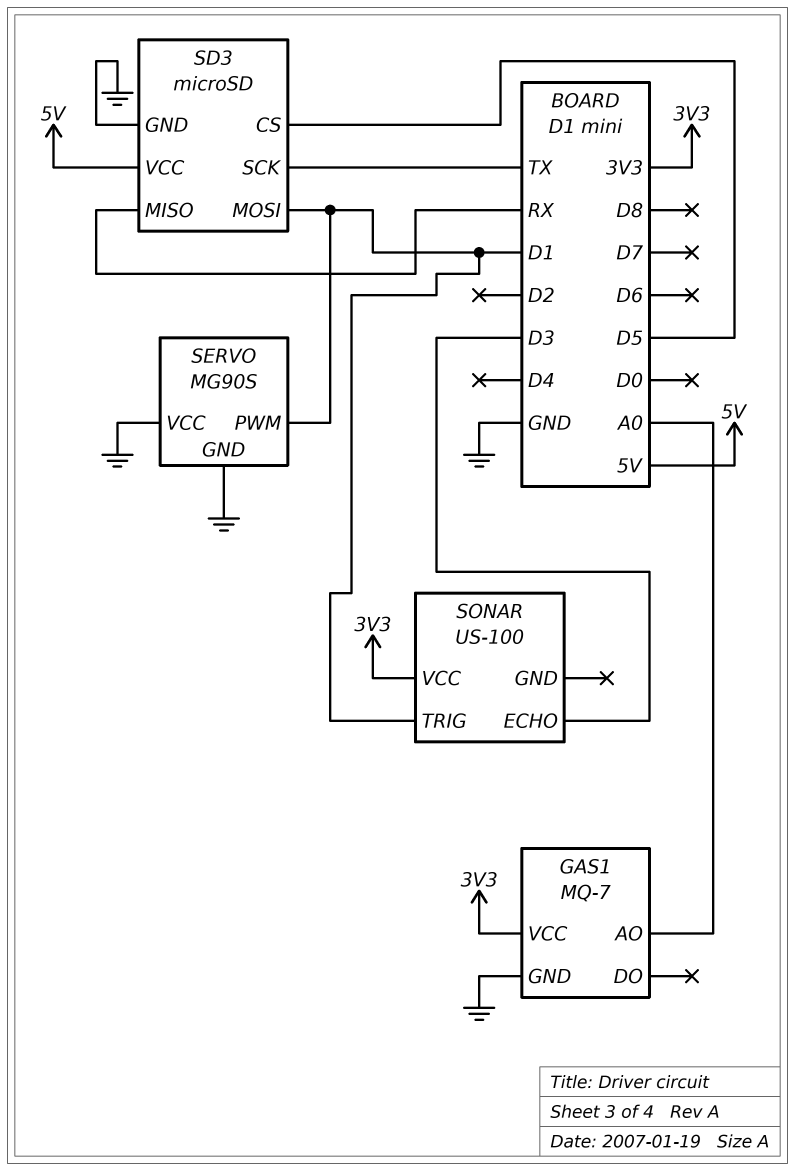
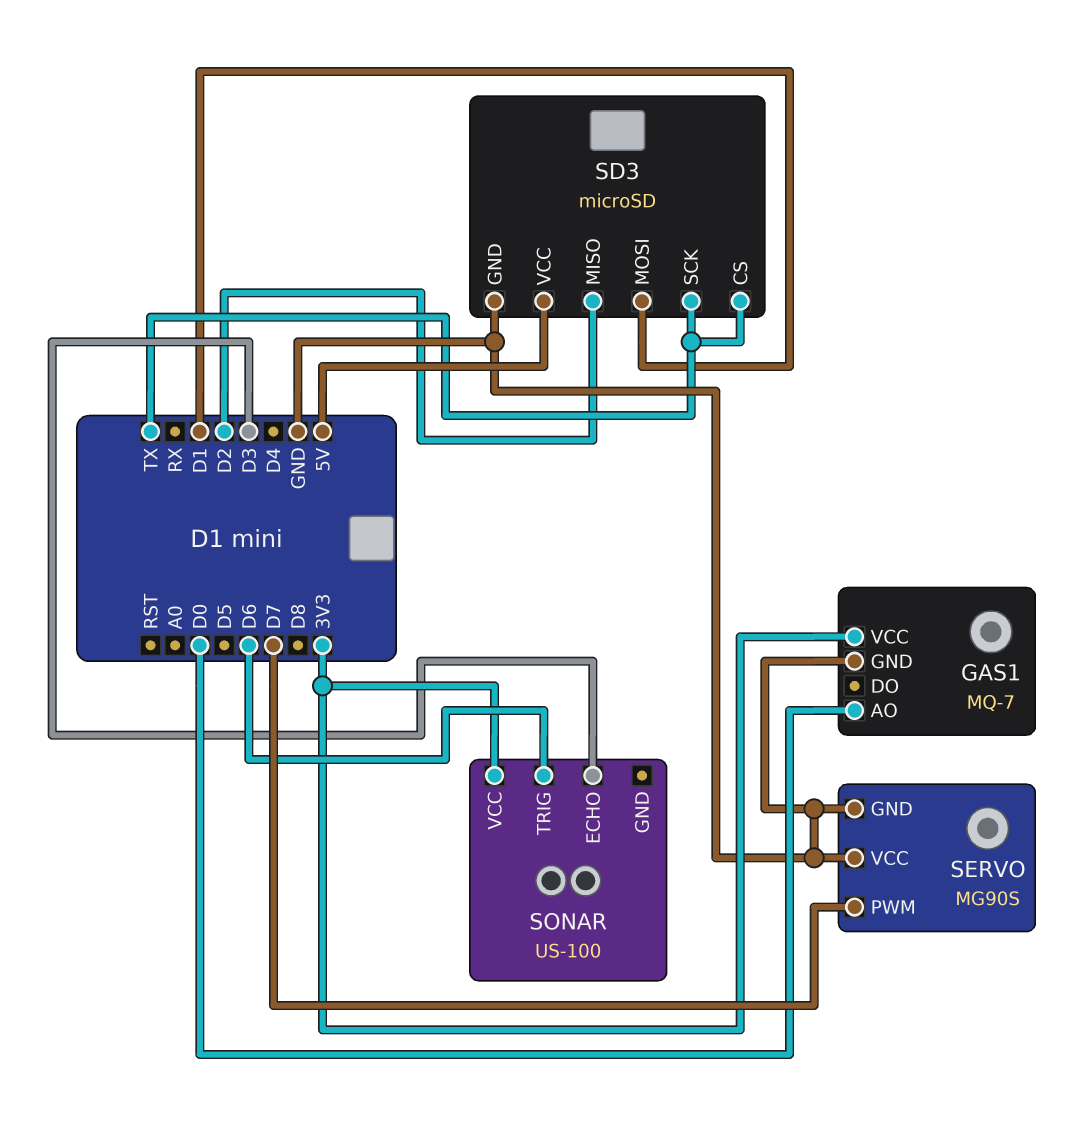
GAS1 pin AO: A0 -> D0
SD3 pin CS: D5 -> TX
SD3 pin MISO: RX -> D2
SERVO pin PWM: D1 -> D7
SONAR pin TRIG: D1 -> D6

